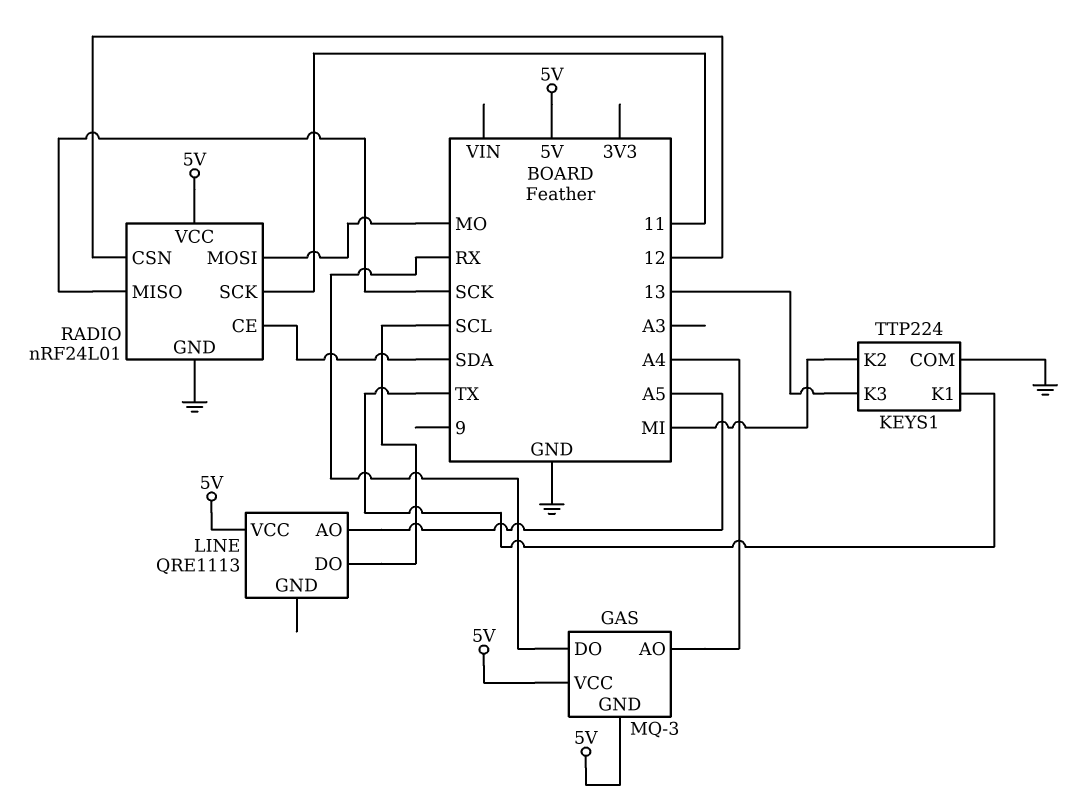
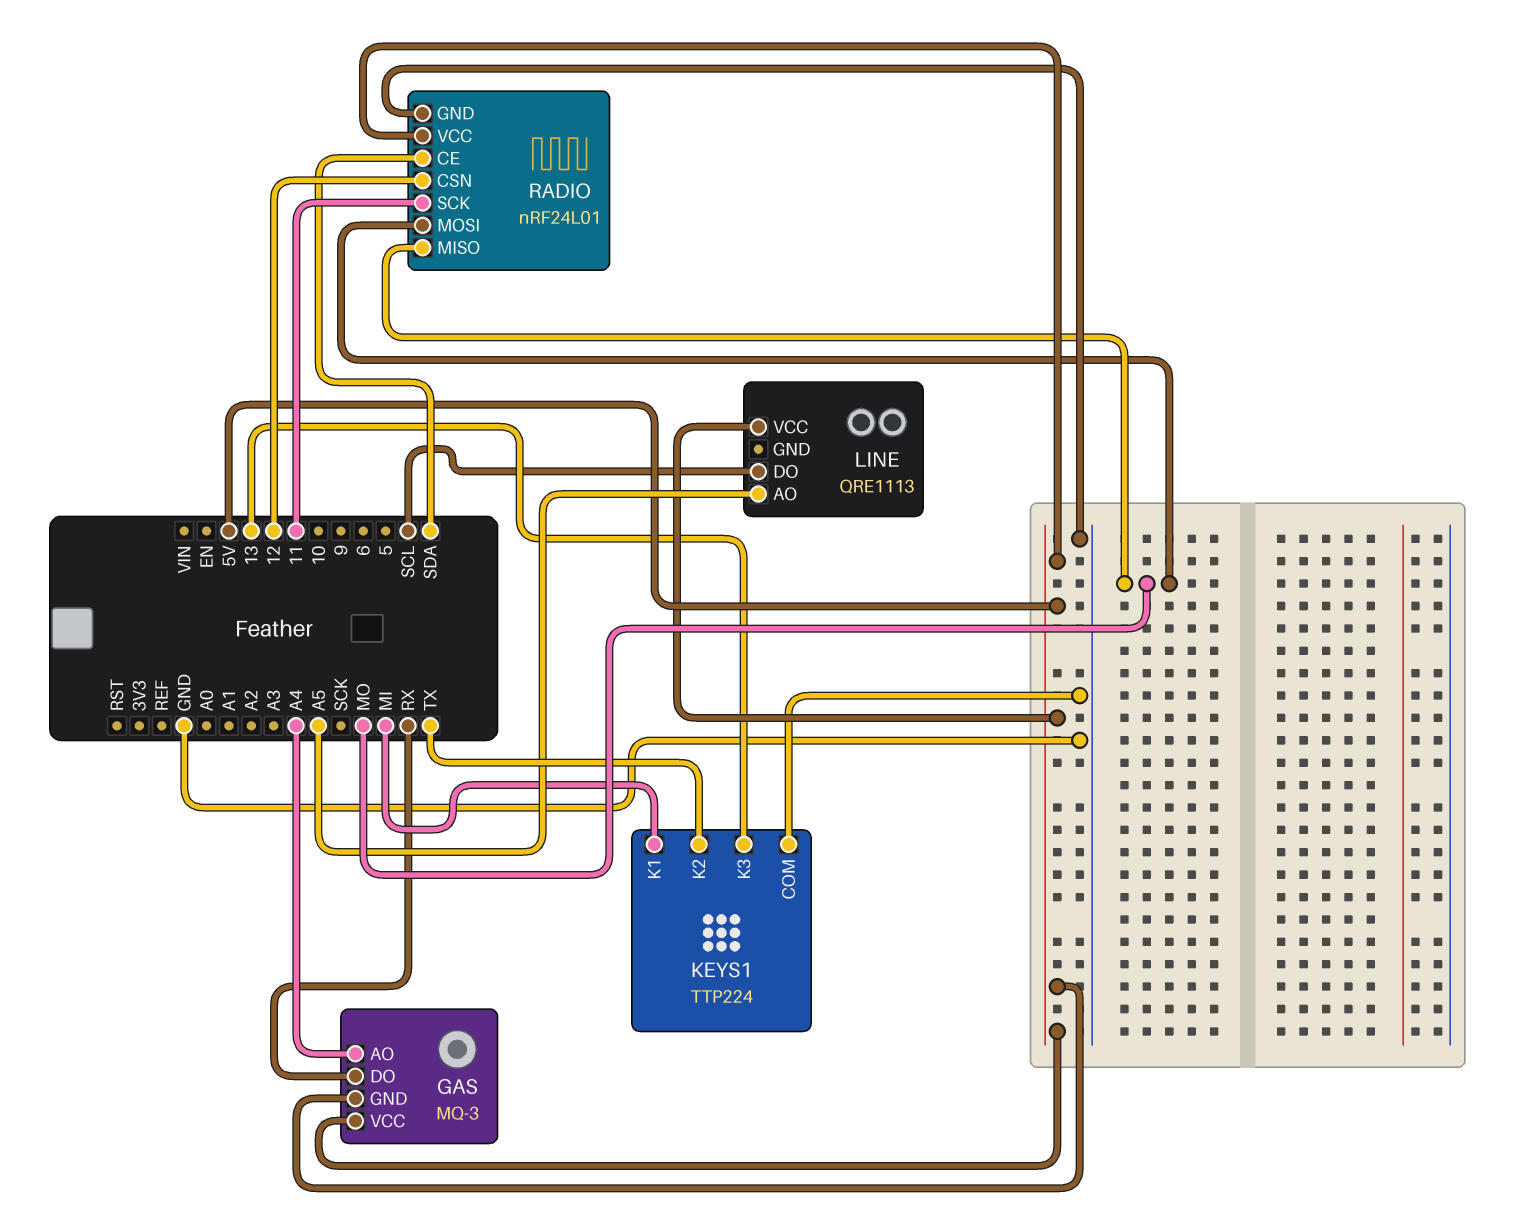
KEYS1 pin K1: TX -> MI
KEYS1 pin K2: MI -> TX
RADIO pin MISO: SCK -> MO

